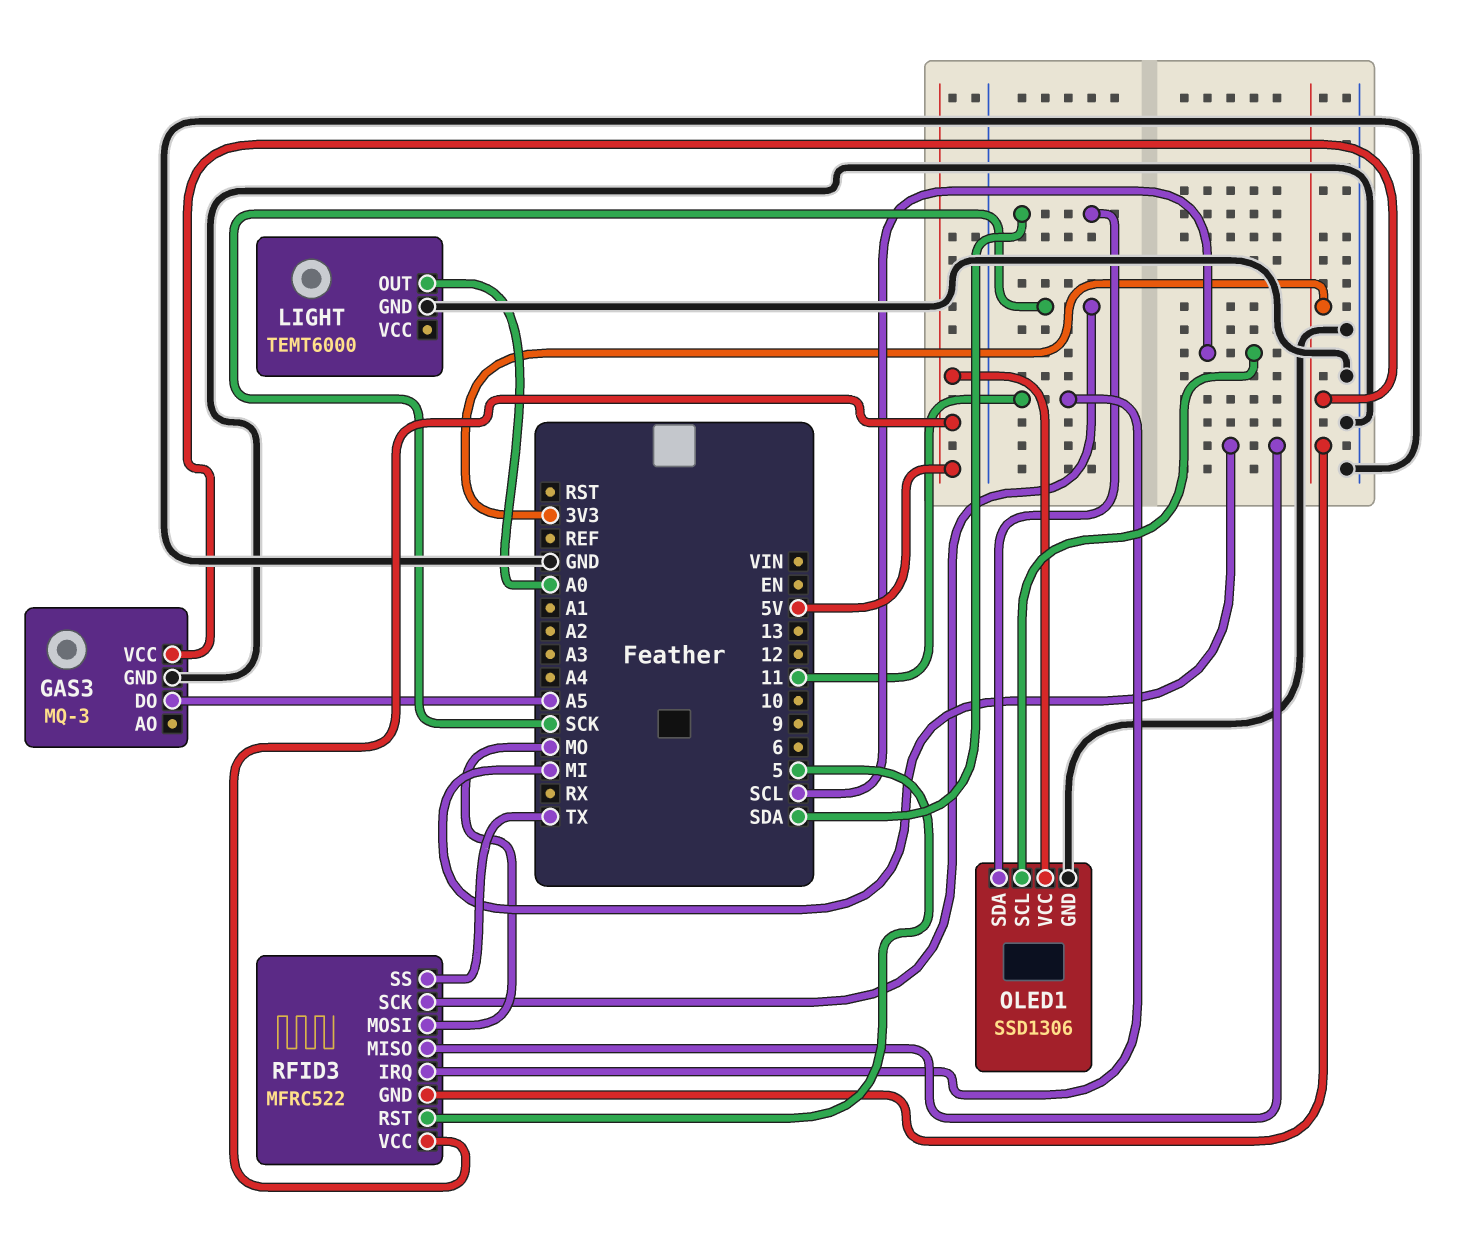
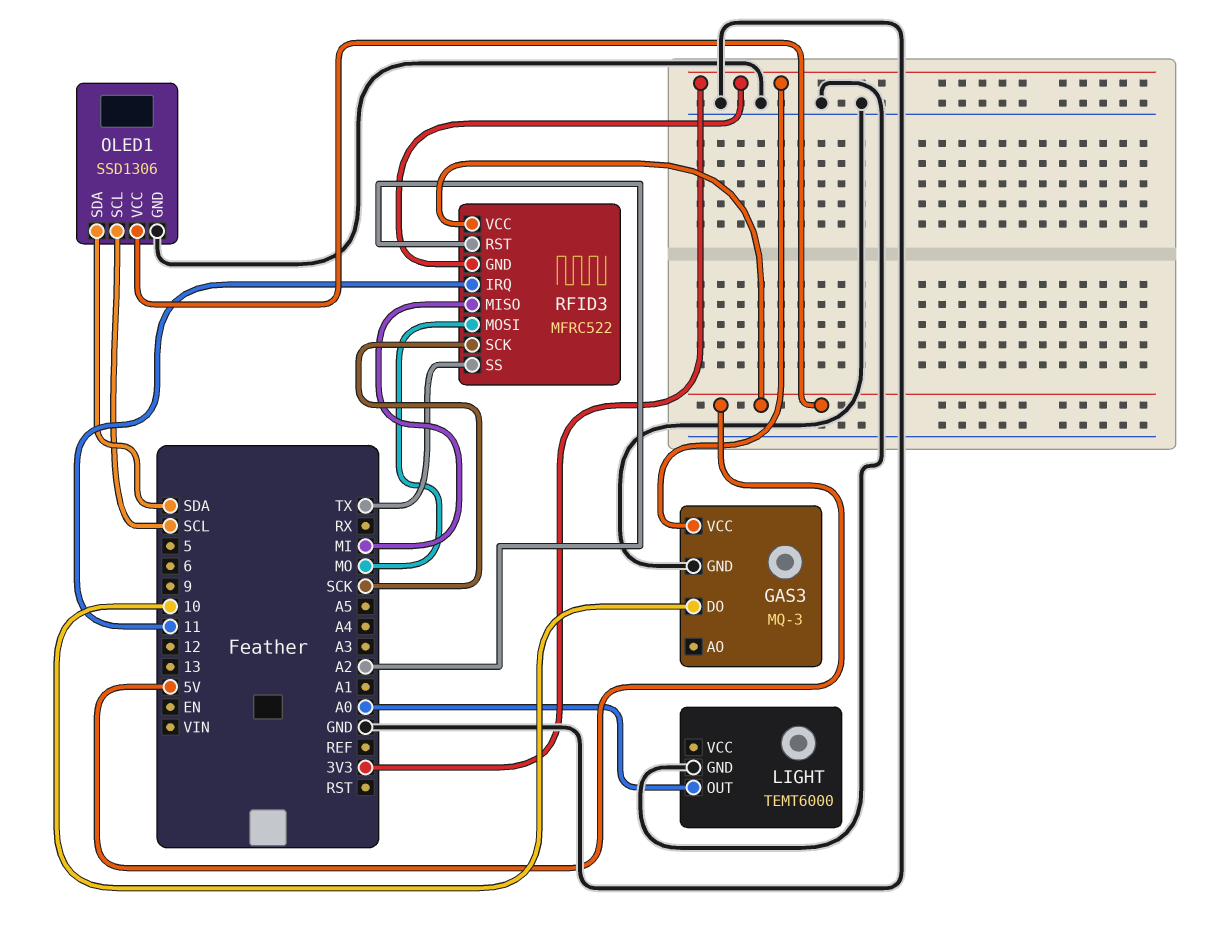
GAS3 pin DO: A5 -> 10
RFID3 pin RST: 5 -> A2

